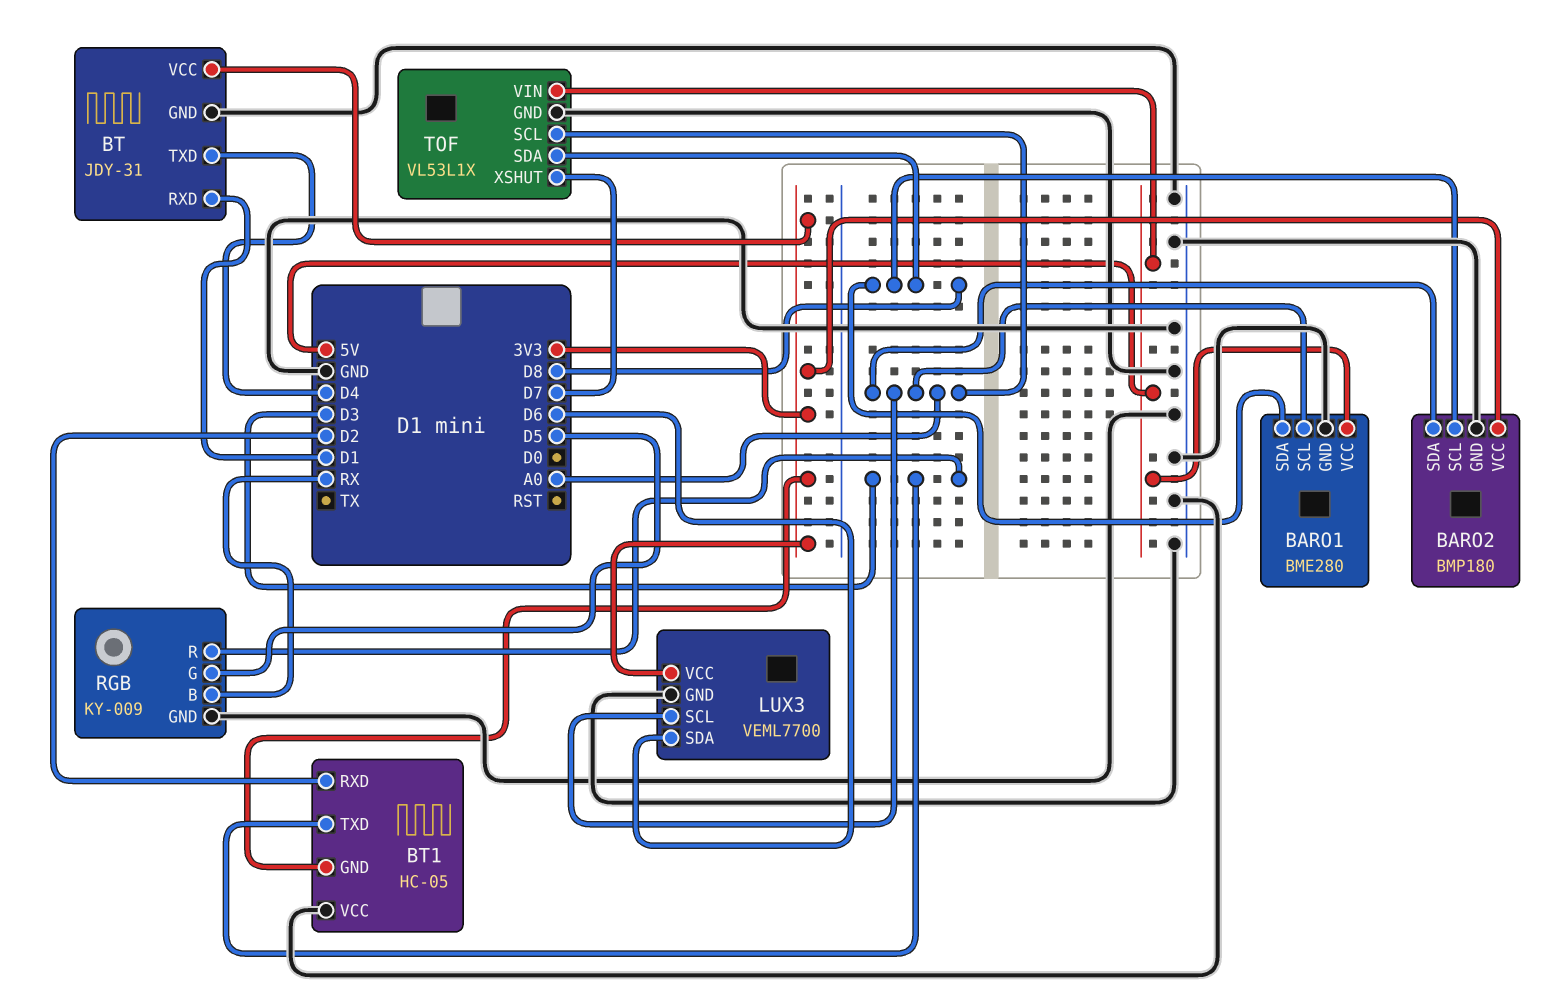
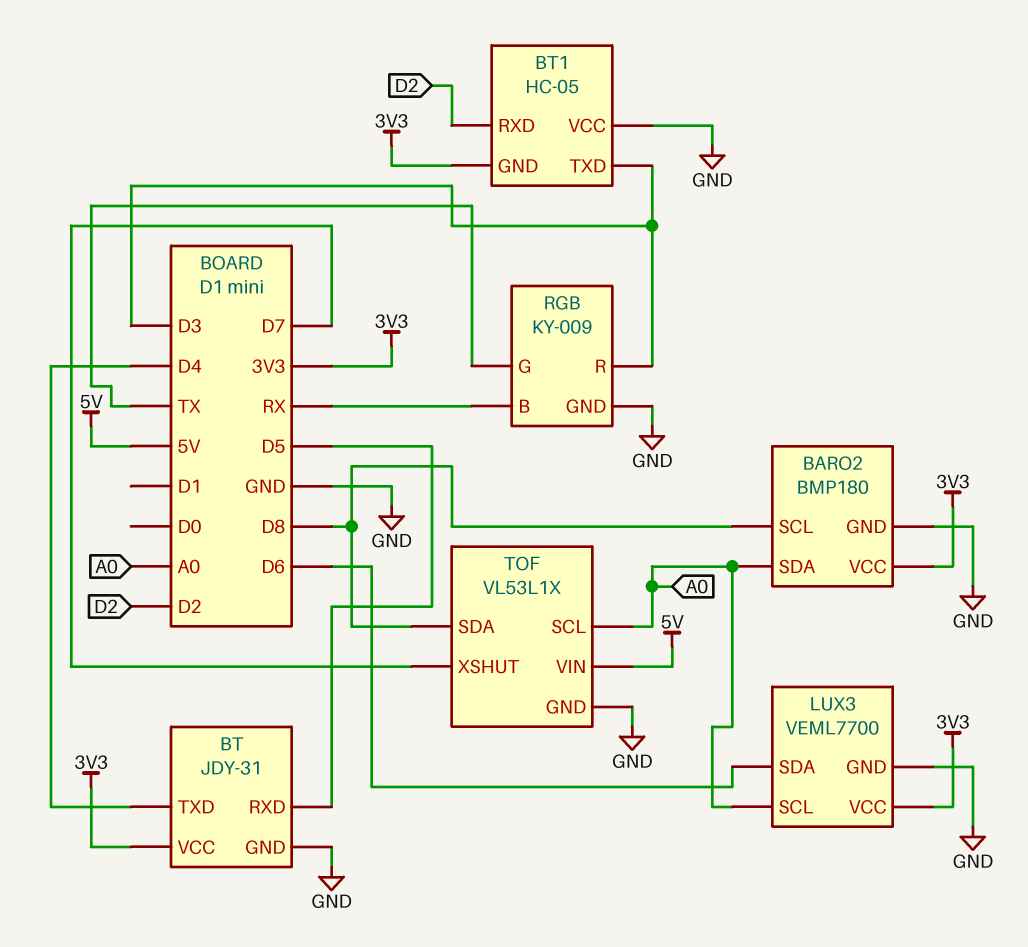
BARO1: BME280 -> none
BARO1 pin GND: GND -> none
BARO1 pin SCL: A0 -> none
BARO1 pin SDA: D8 -> none
BARO1 pin VCC: 5V -> none
BT pin RXD: D1 -> D5
RGB pin G: D5 -> TX

